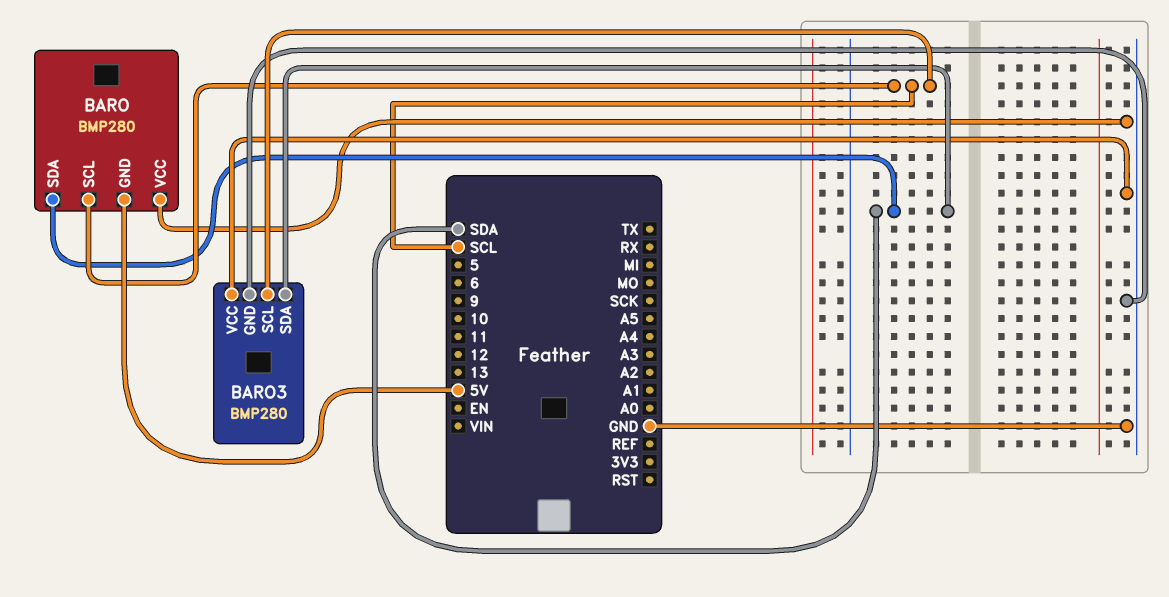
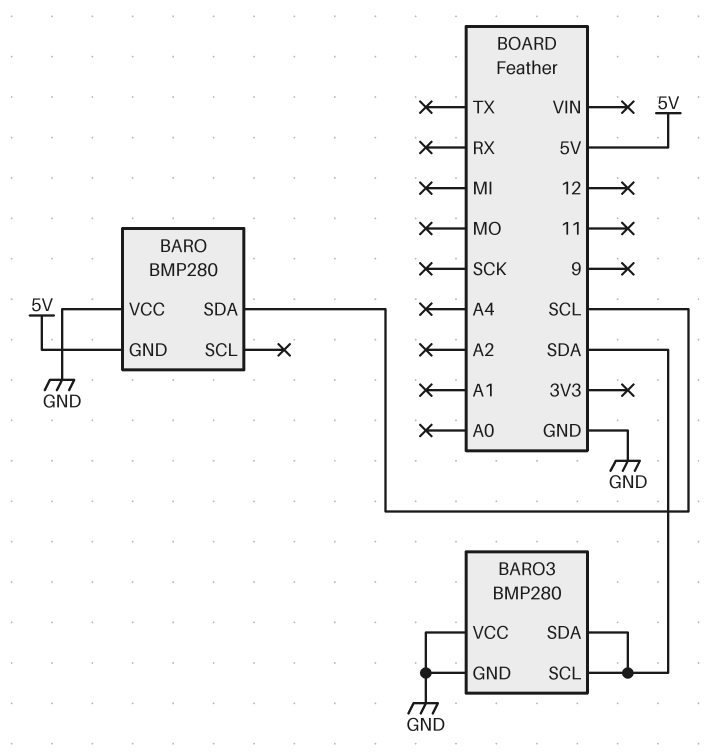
BARO pin SCL: SCL -> none
BARO pin SDA: SDA -> SCL
BARO3 pin SCL: SCL -> SDA

